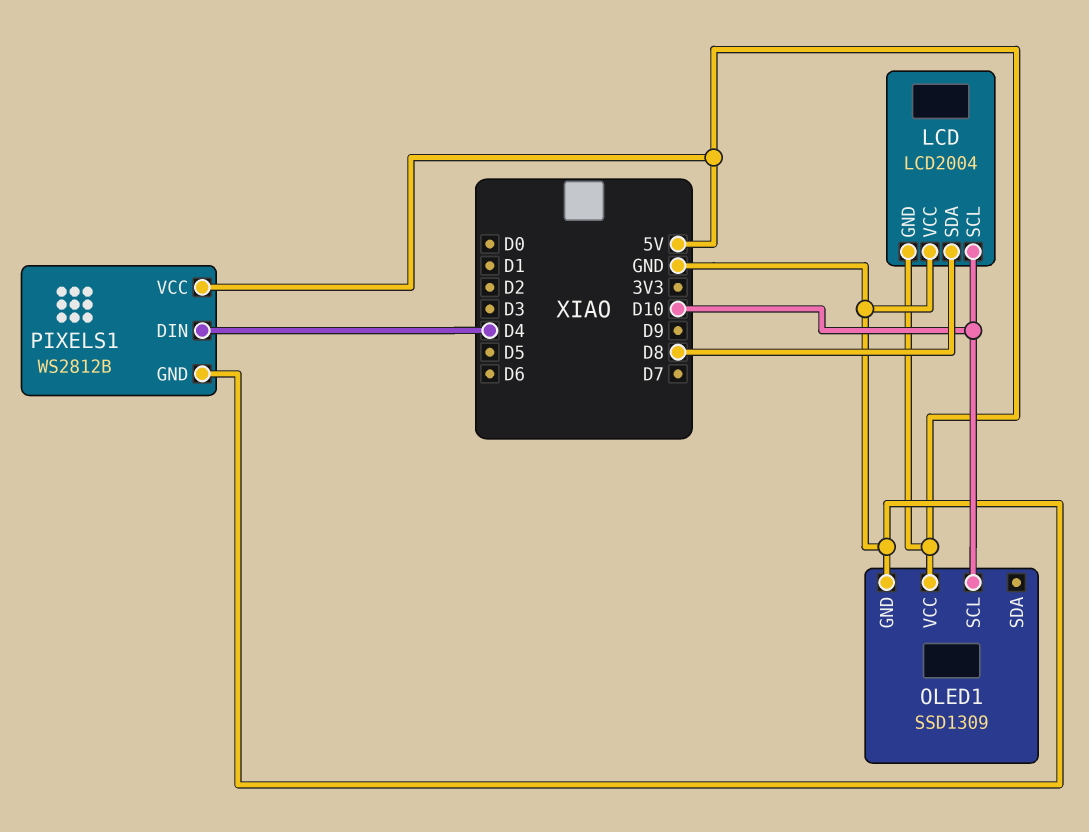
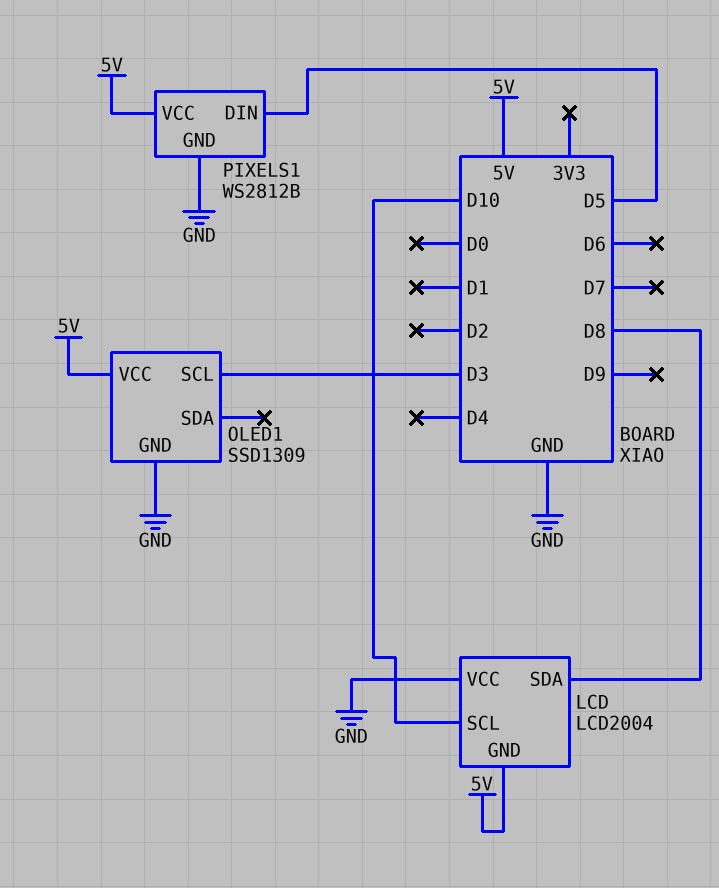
OLED1 pin SCL: D10 -> D3
PIXELS1 pin DIN: D4 -> D5

